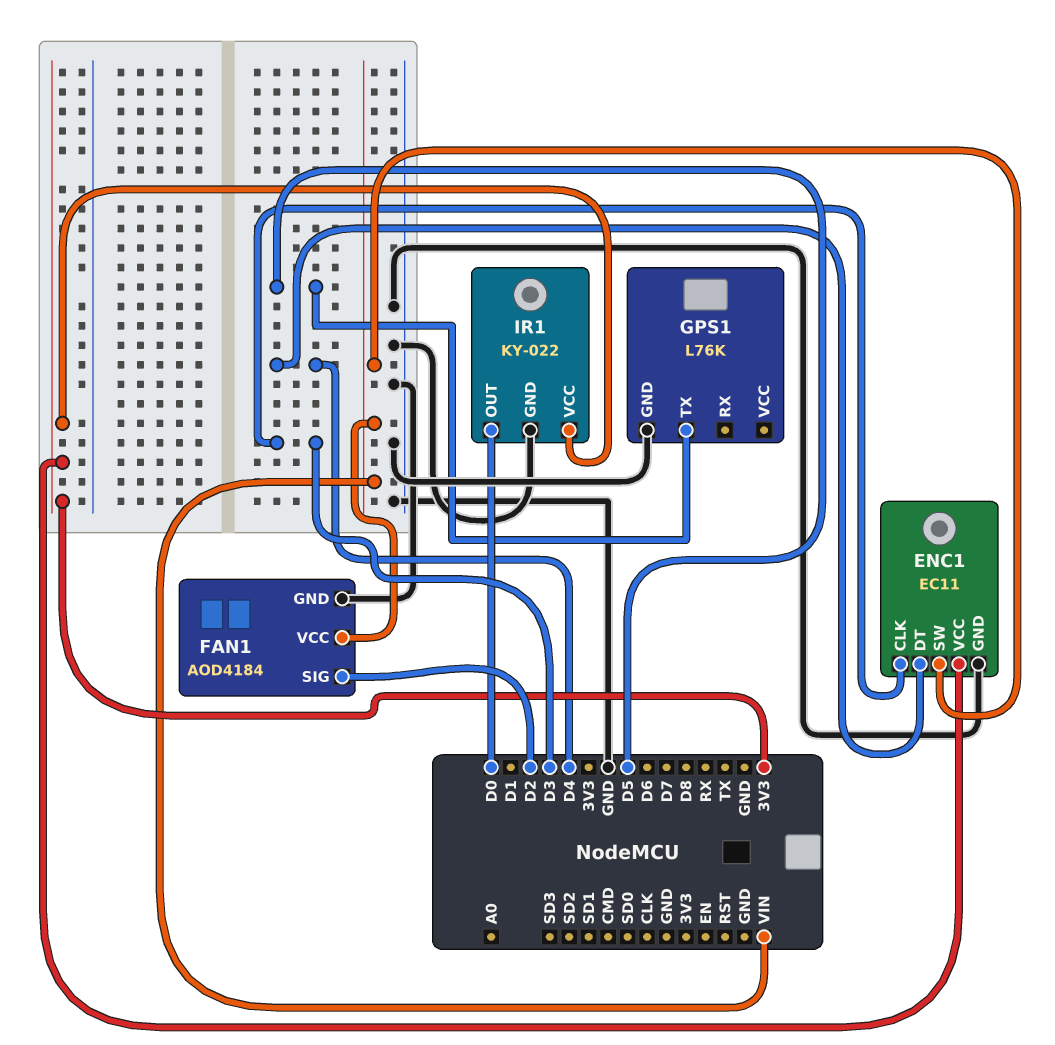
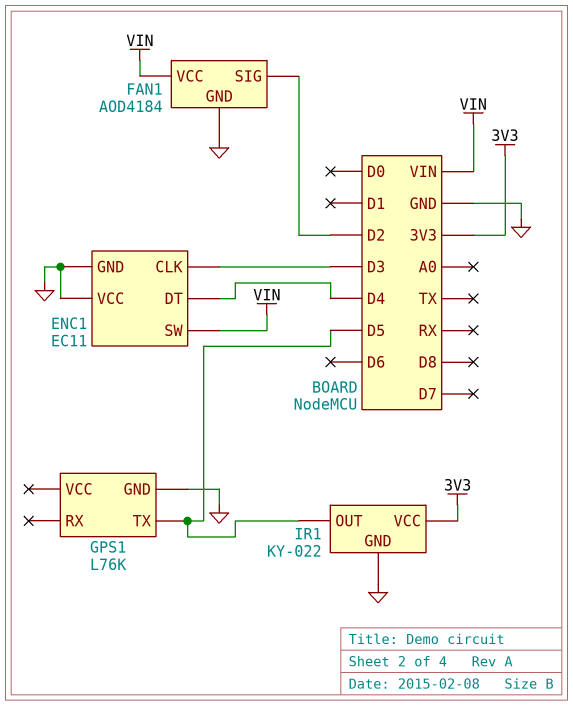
ENC1 pin VCC: 3V3 -> GND
IR1 pin OUT: D0 -> D5

